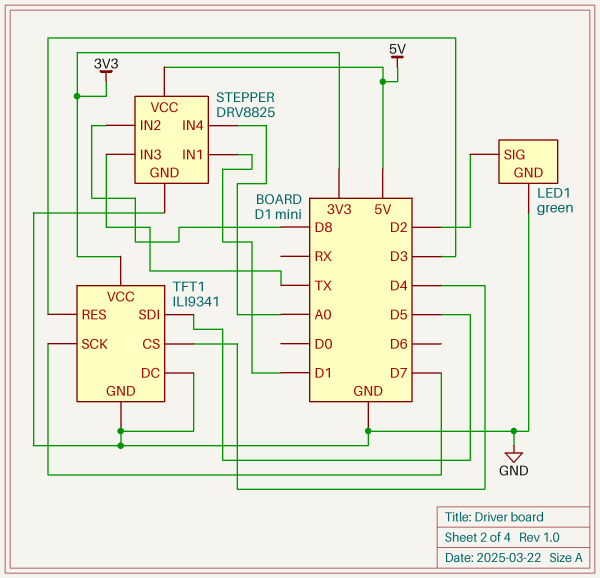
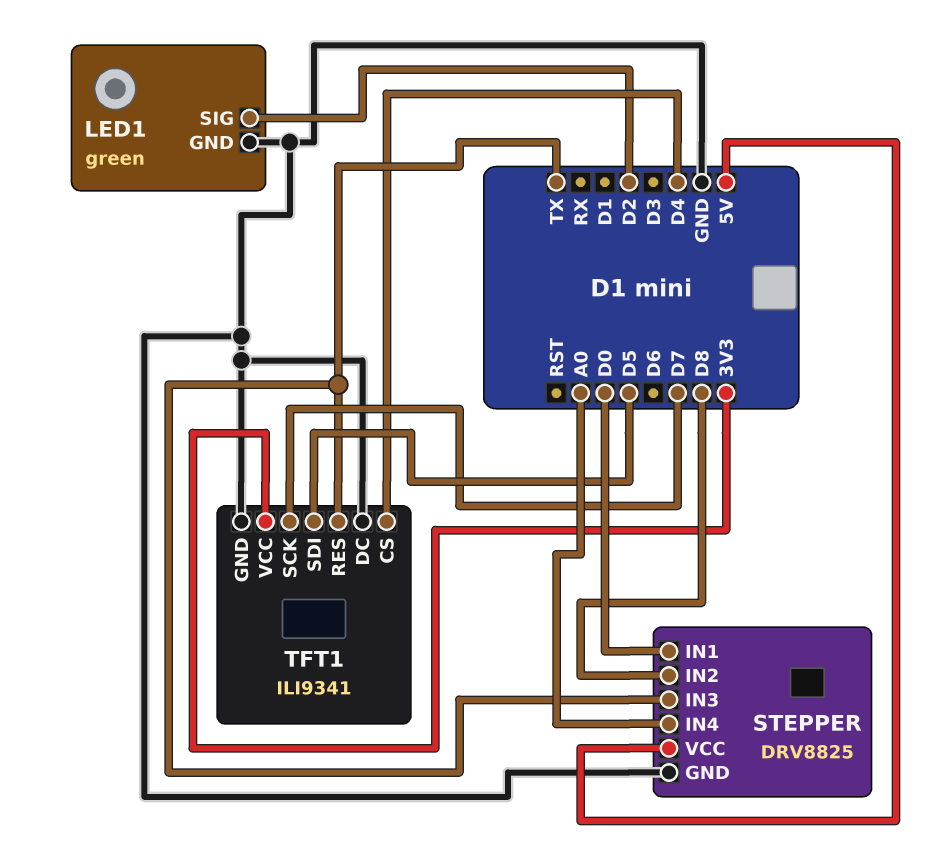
STEPPER pin IN1: D1 -> D0
TFT1 pin RES: D3 -> TX

